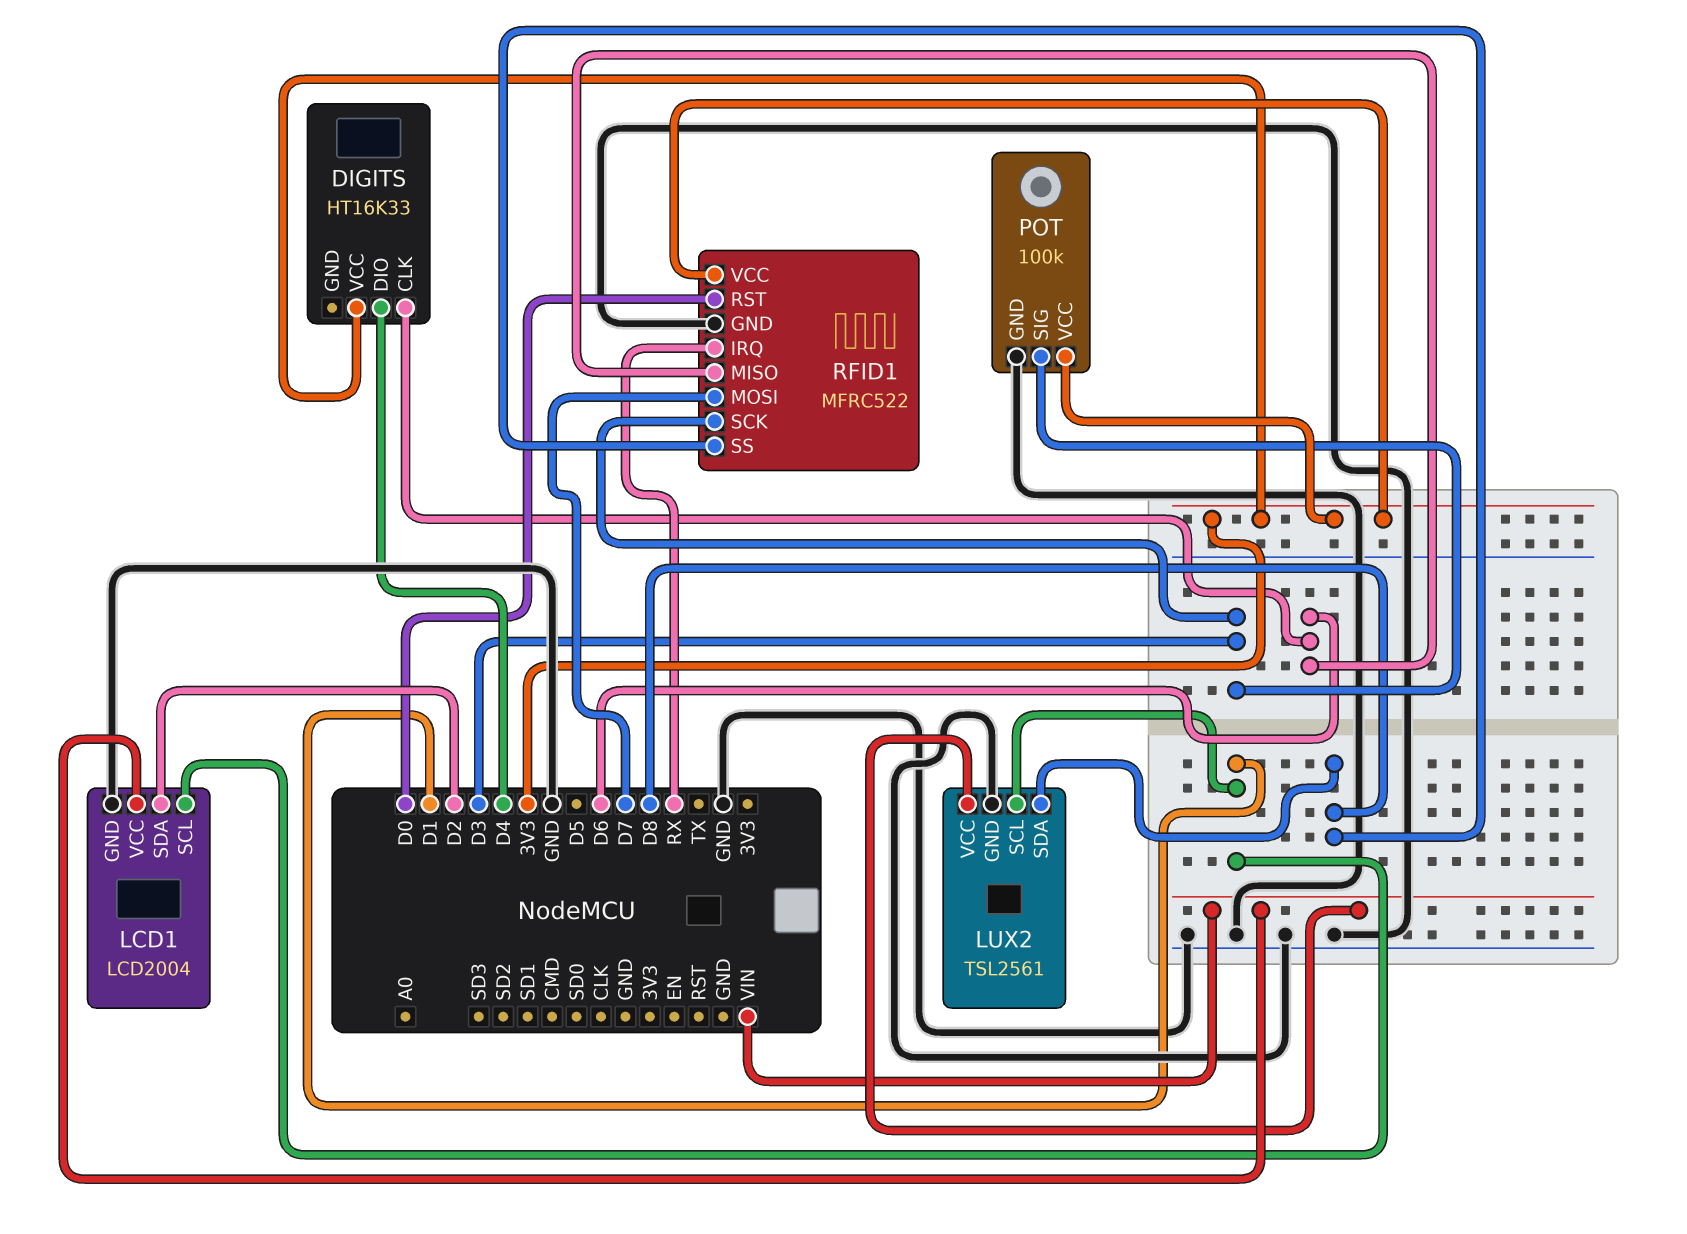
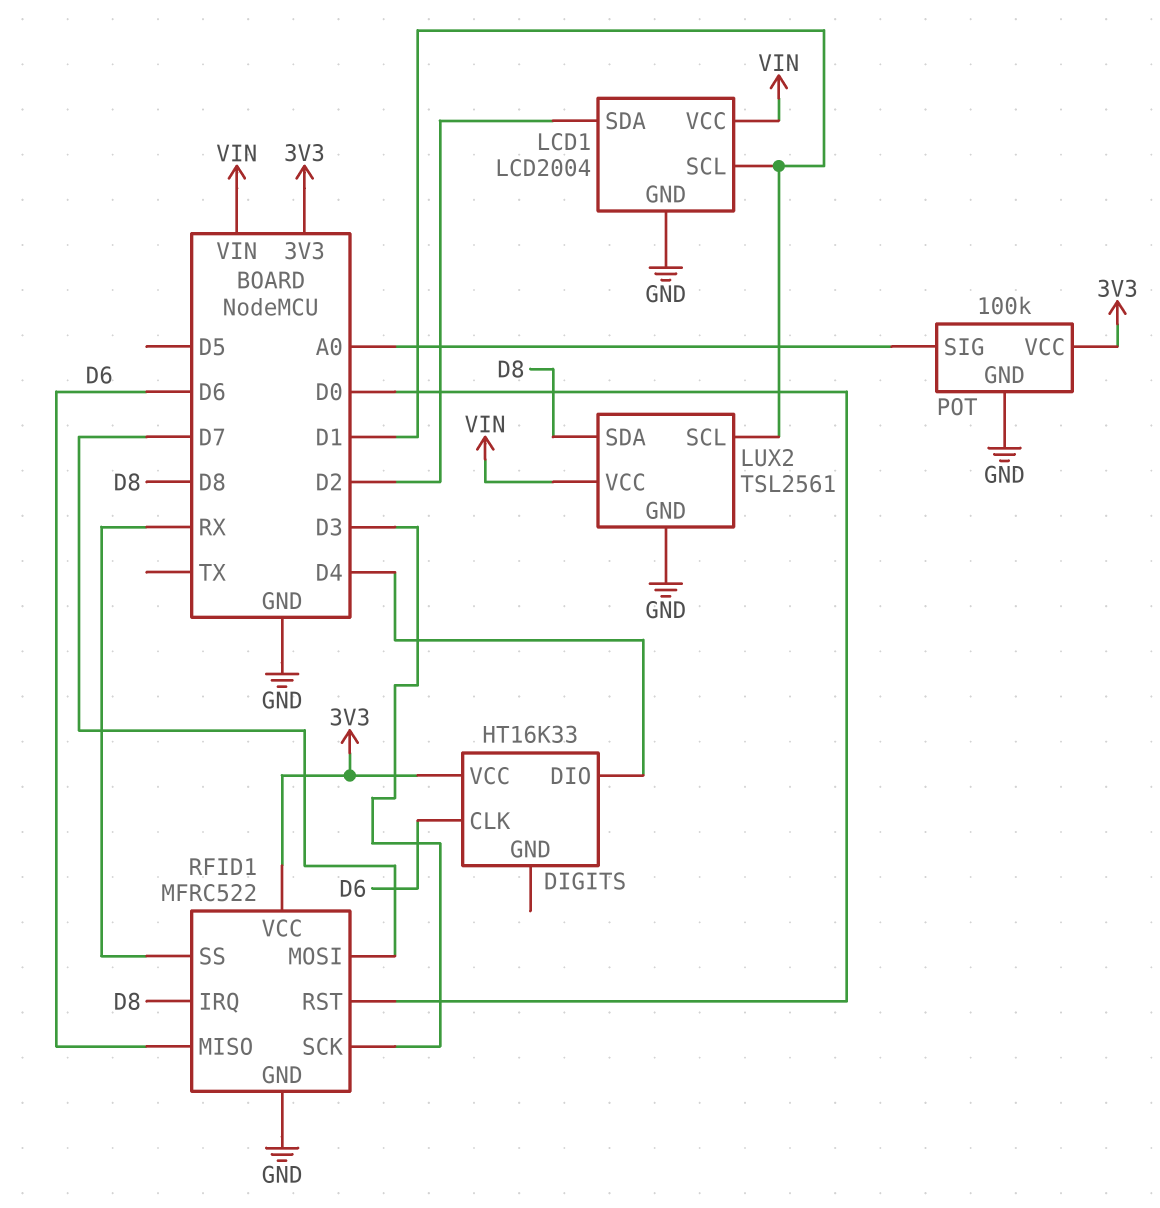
POT pin SIG: D3 -> A0
RFID1 pin IRQ: RX -> D8
RFID1 pin SS: D8 -> RX

